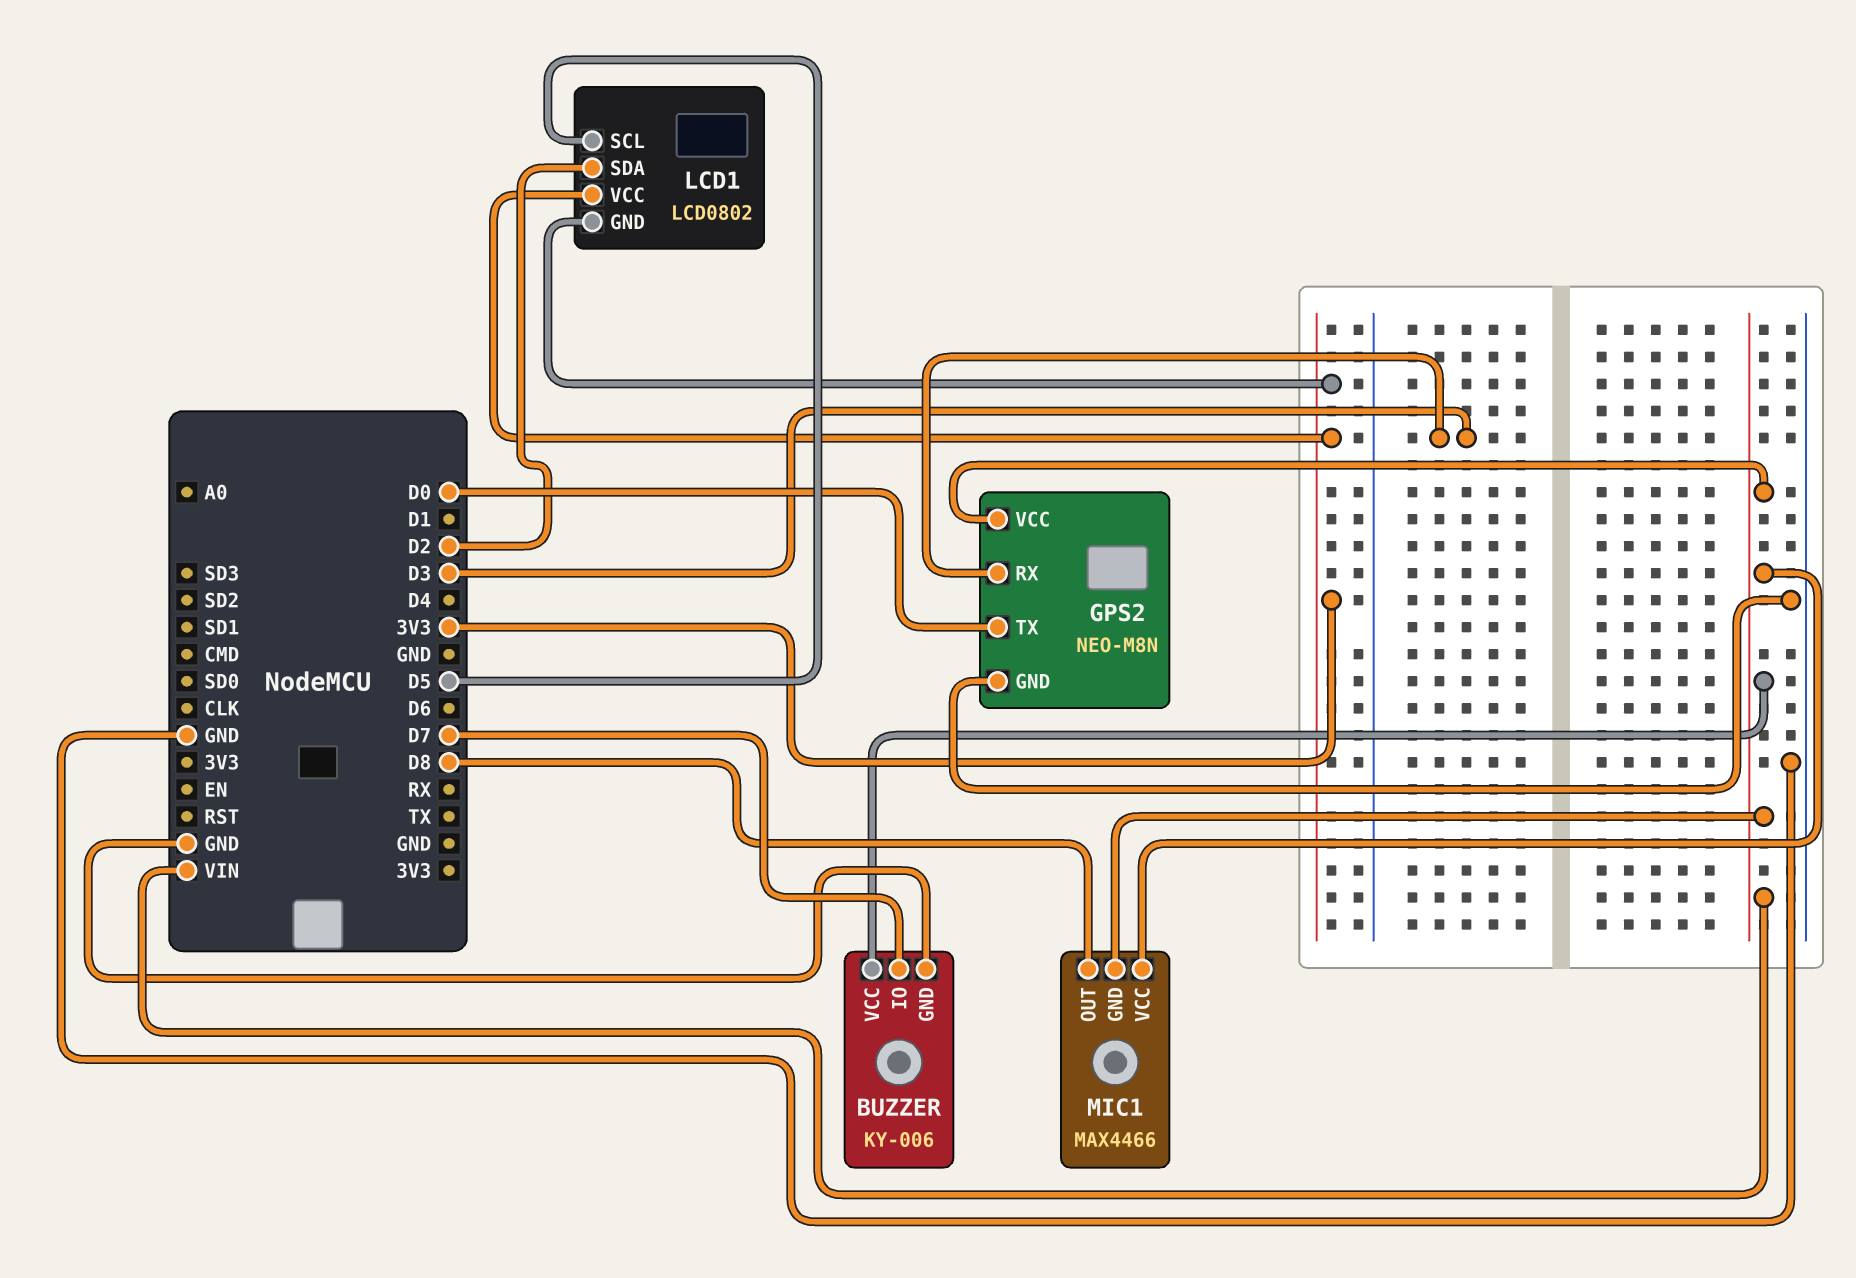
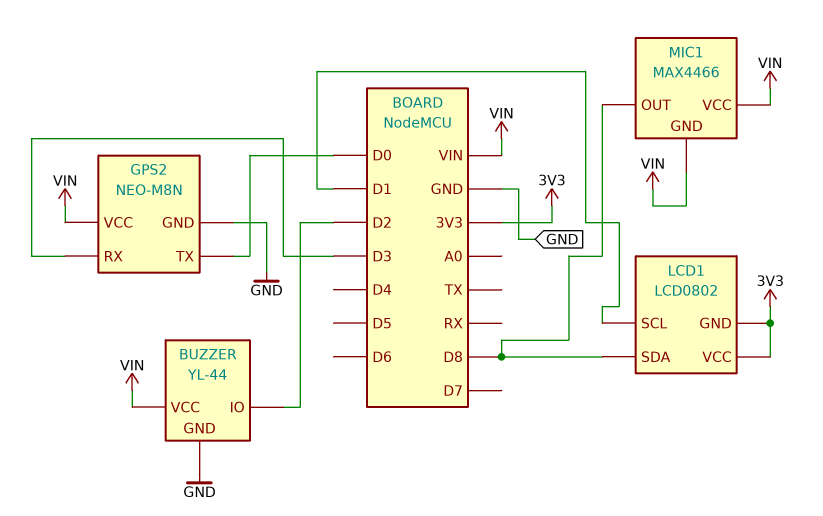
BUZZER: KY-006 -> YL-44
BUZZER pin IO: D7 -> D2
LCD1 pin SCL: D5 -> D1
LCD1 pin SDA: D2 -> D8

